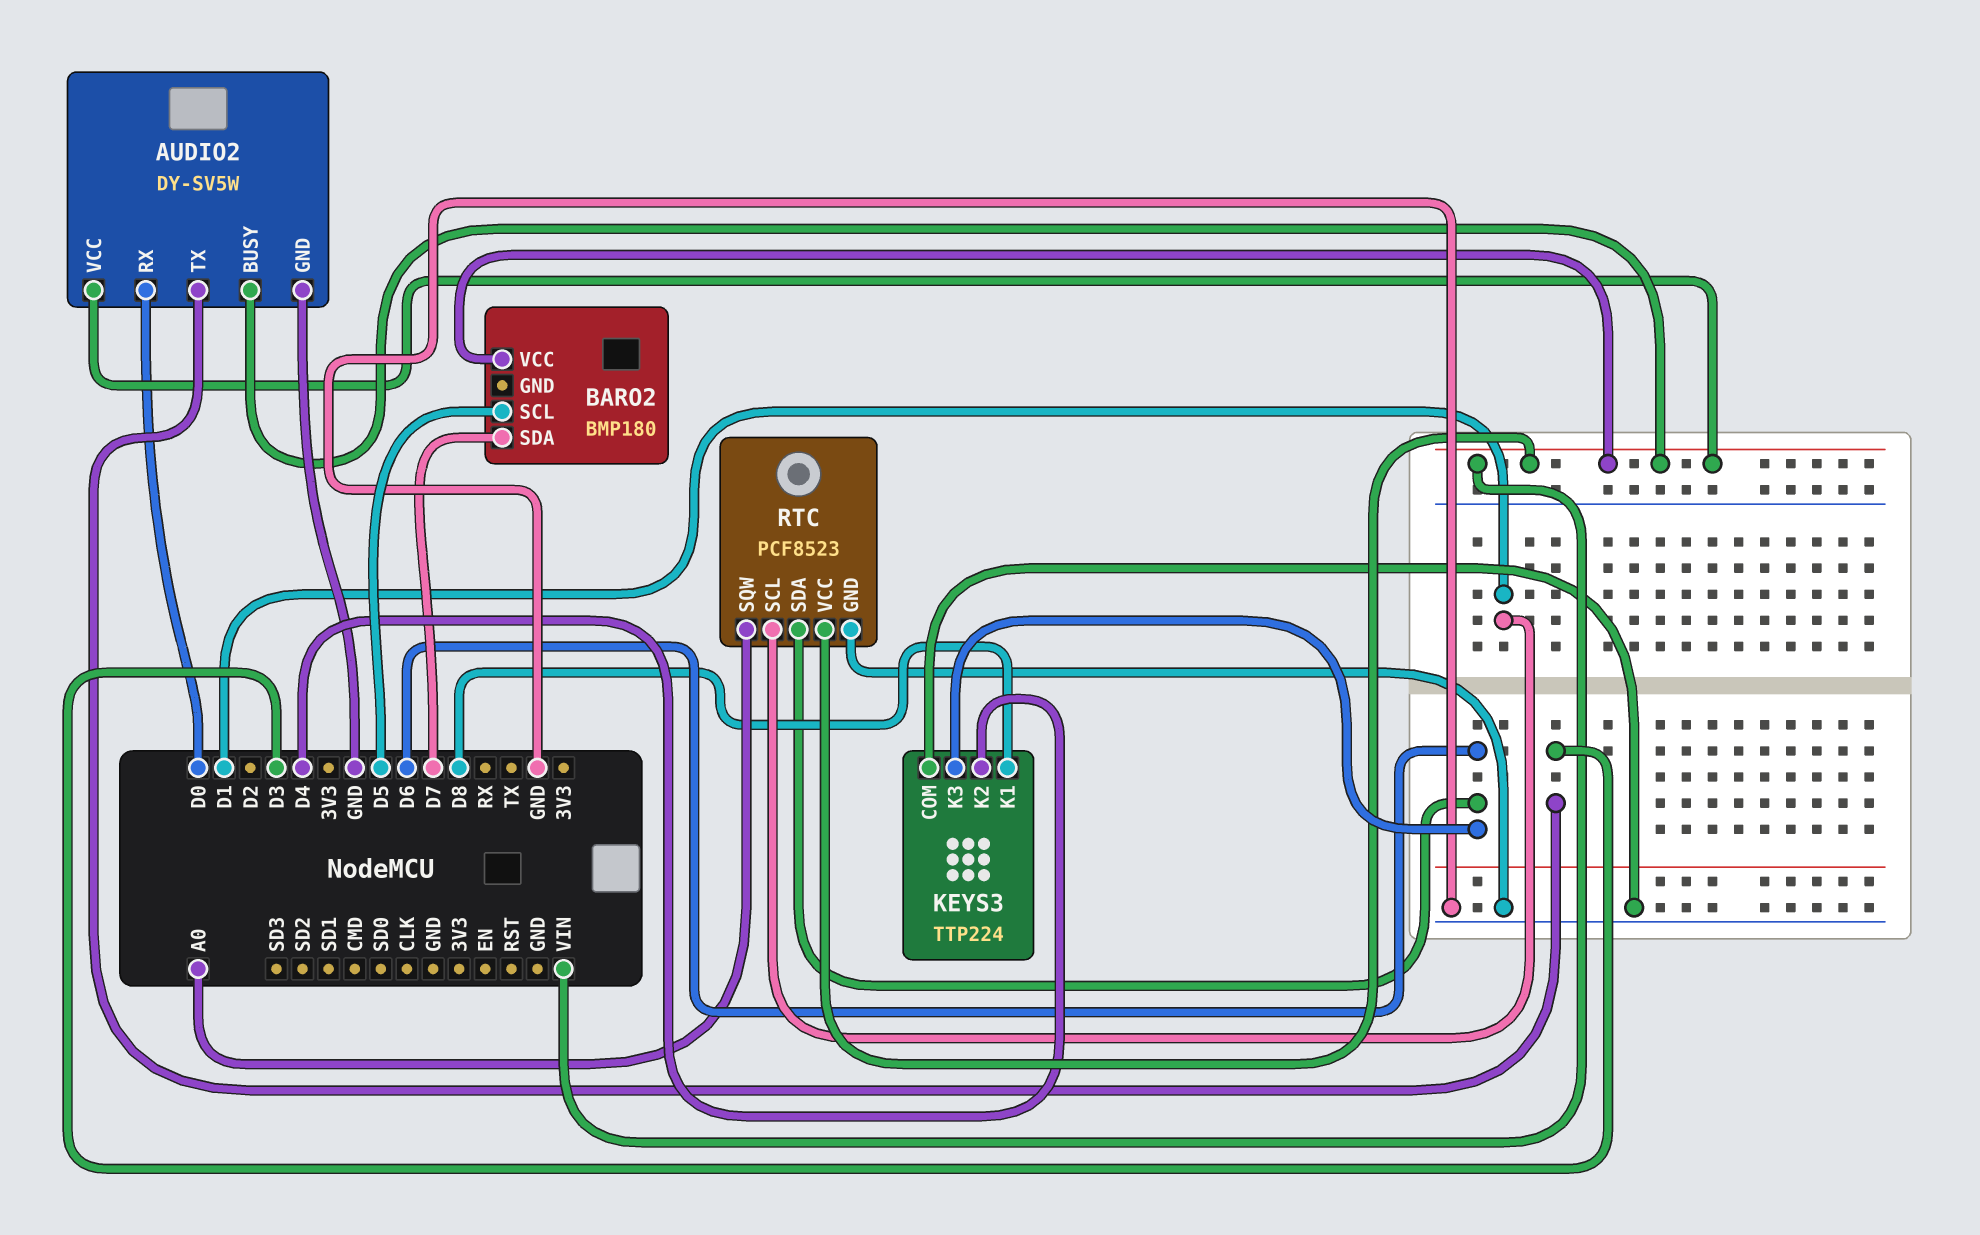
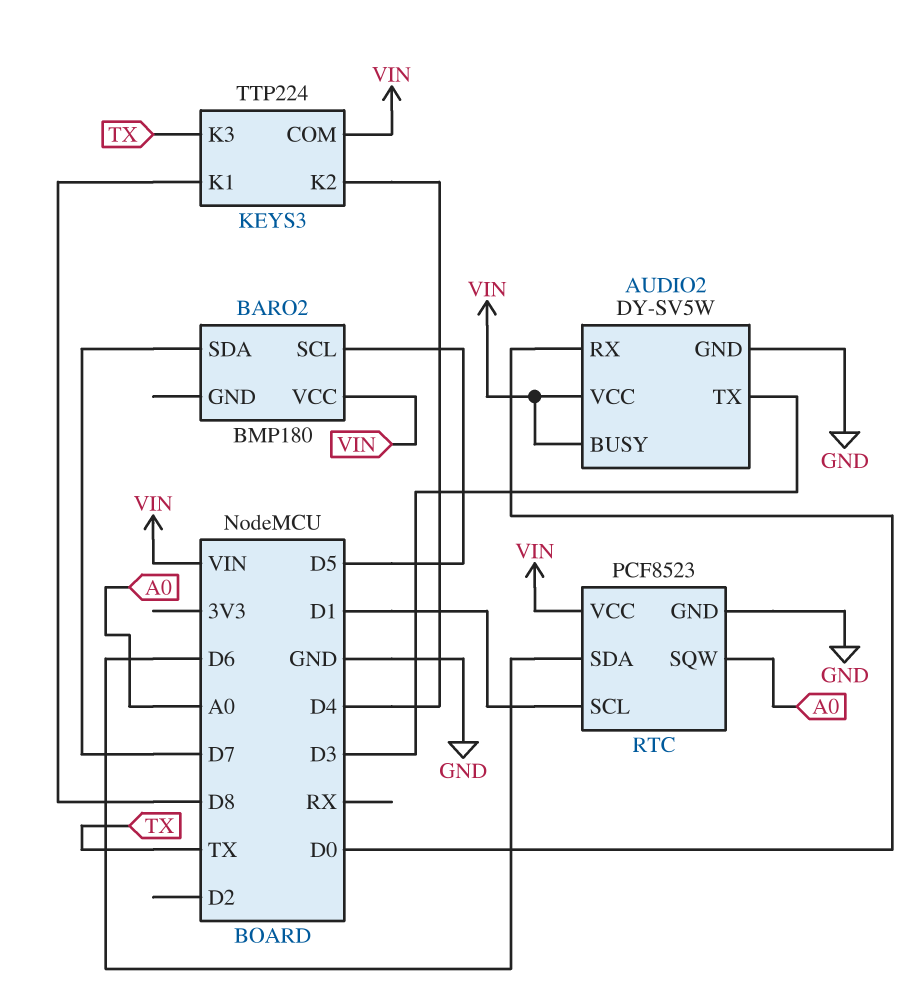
KEYS3 pin COM: GND -> VIN
KEYS3 pin K3: D6 -> TX

